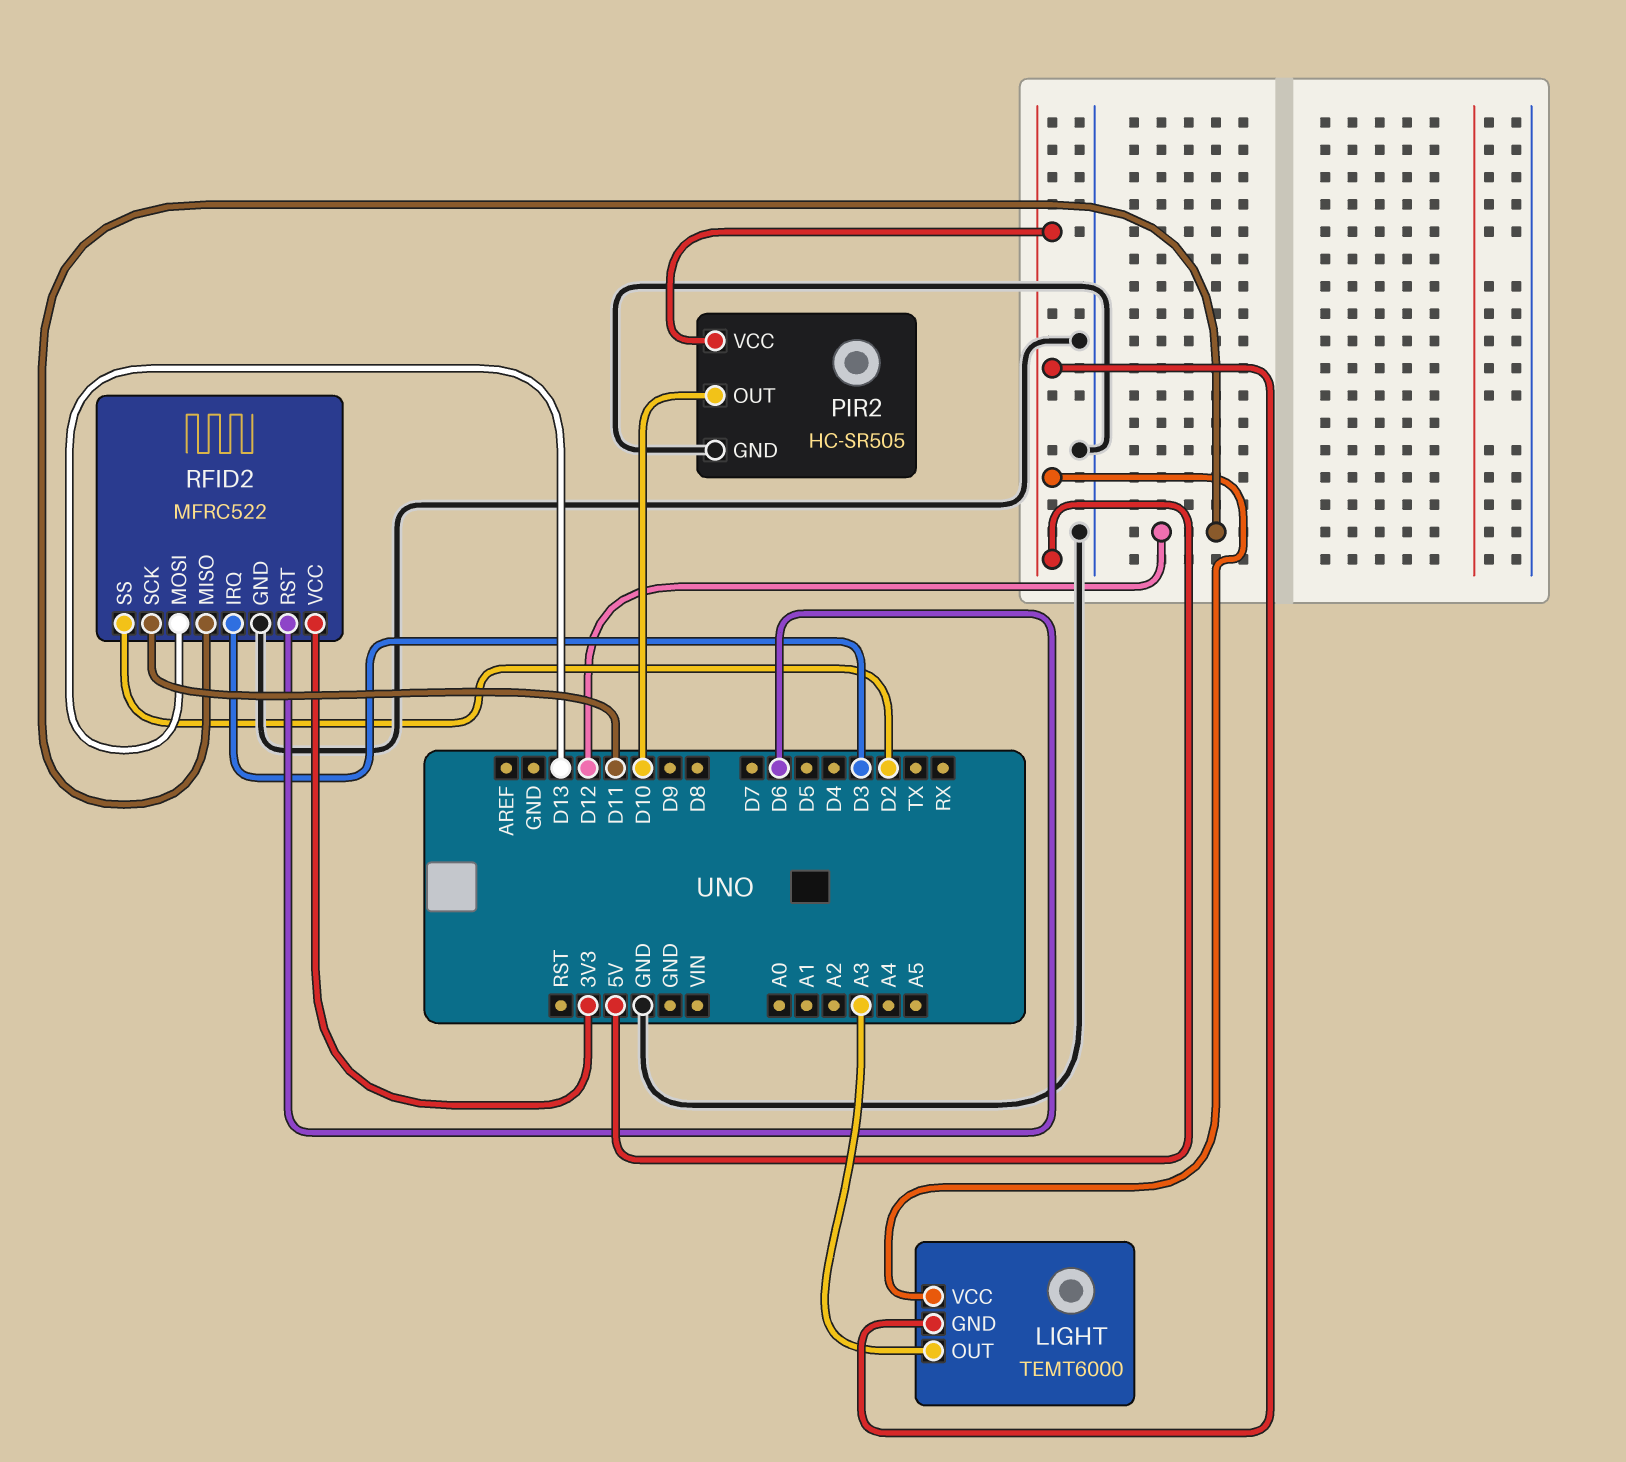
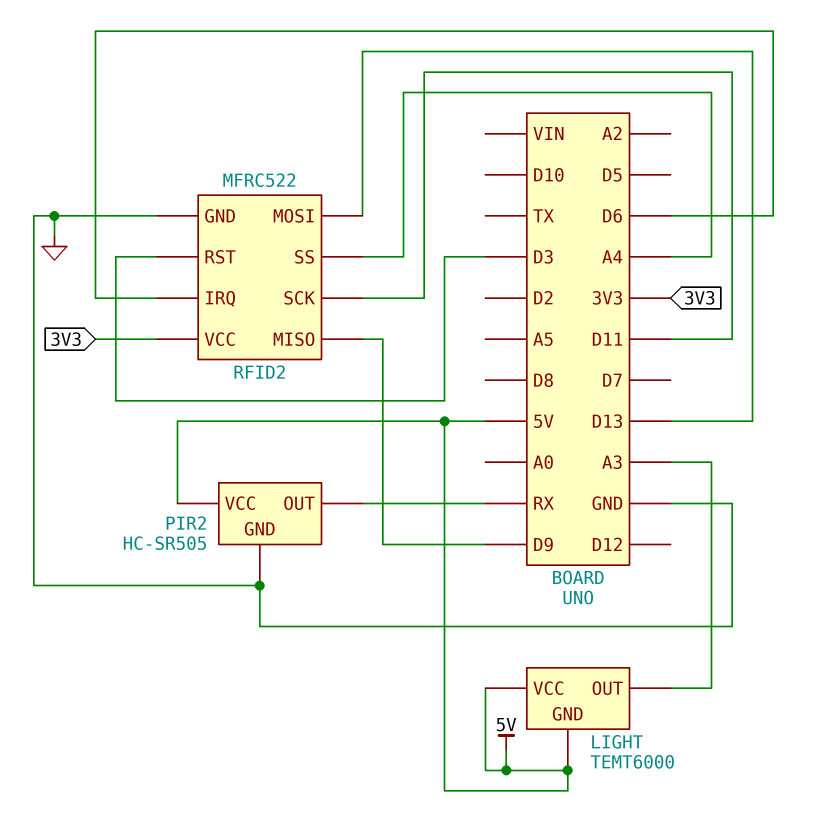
PIR2 pin OUT: D10 -> RX
RFID2 pin IRQ: D3 -> D6
RFID2 pin MISO: D12 -> D9
RFID2 pin RST: D6 -> D3
RFID2 pin SS: D2 -> A4

